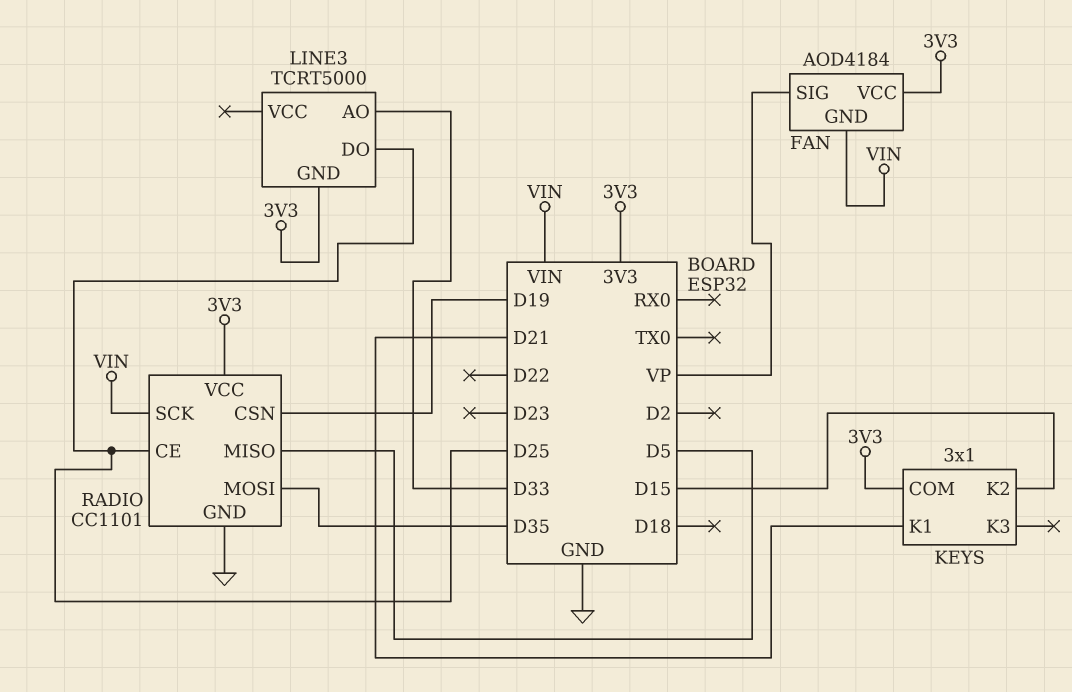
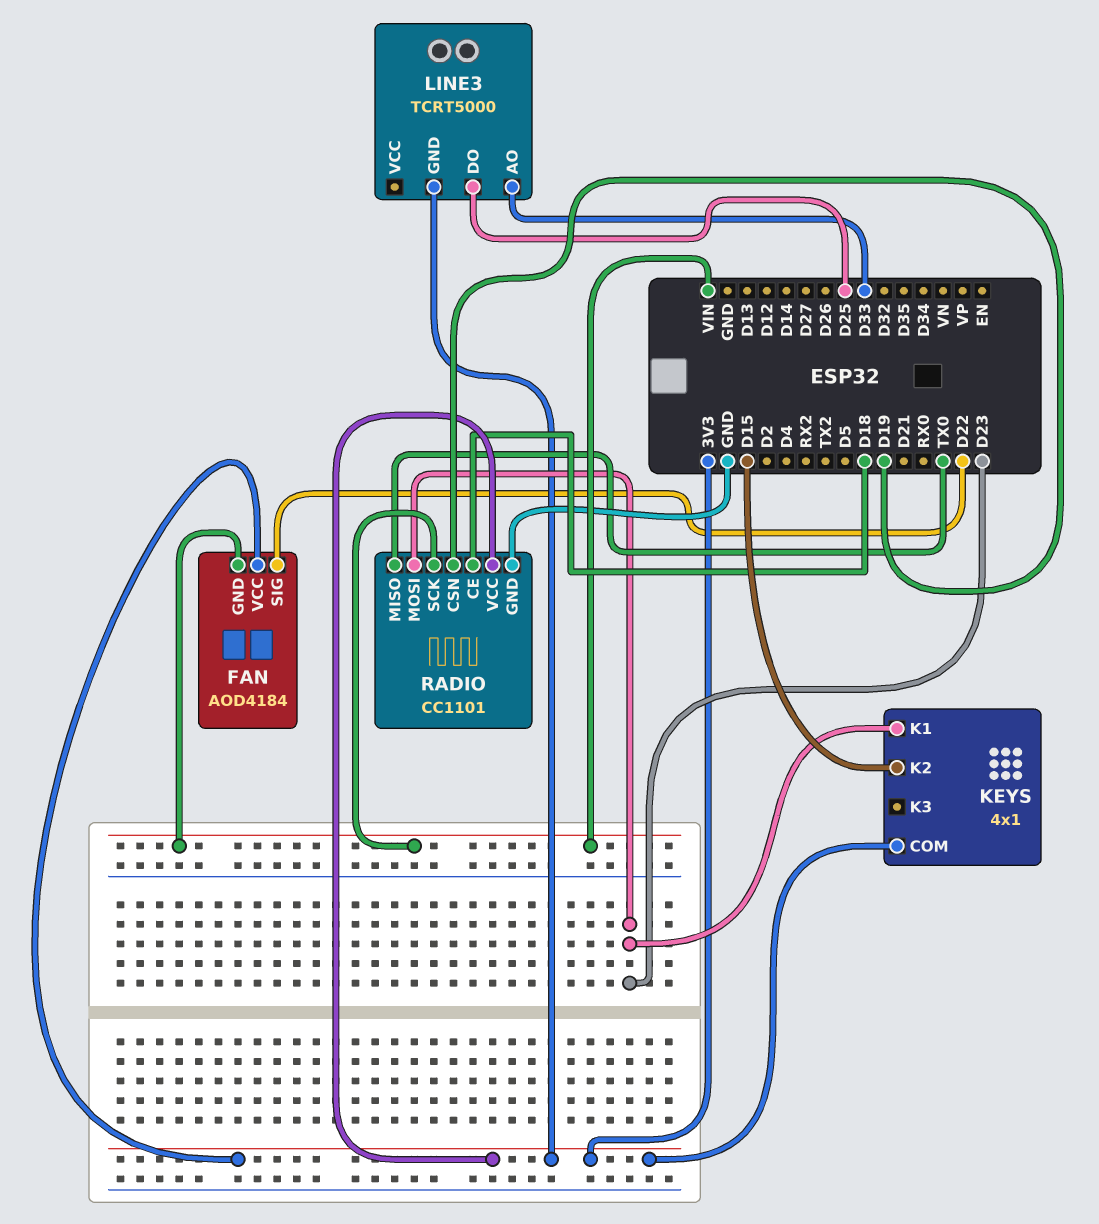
FAN pin SIG: VP -> D22
KEYS: 3x1 -> 4x1
KEYS pin K1: D21 -> D23
RADIO pin CE: D25 -> D18
RADIO pin MISO: D5 -> TX0
RADIO pin MOSI: D35 -> D23

